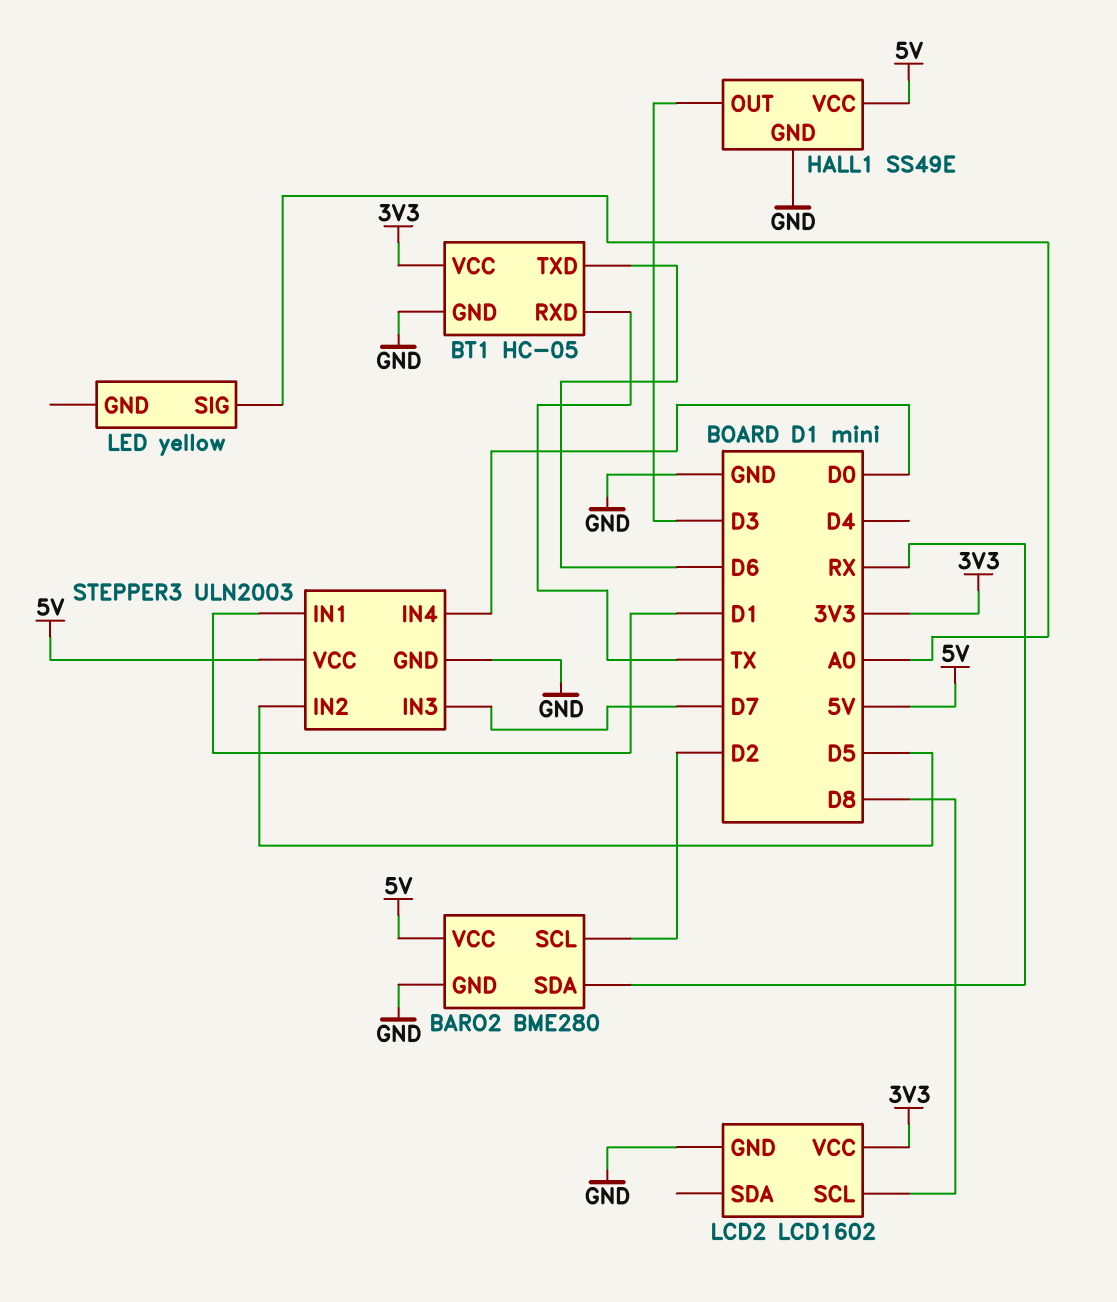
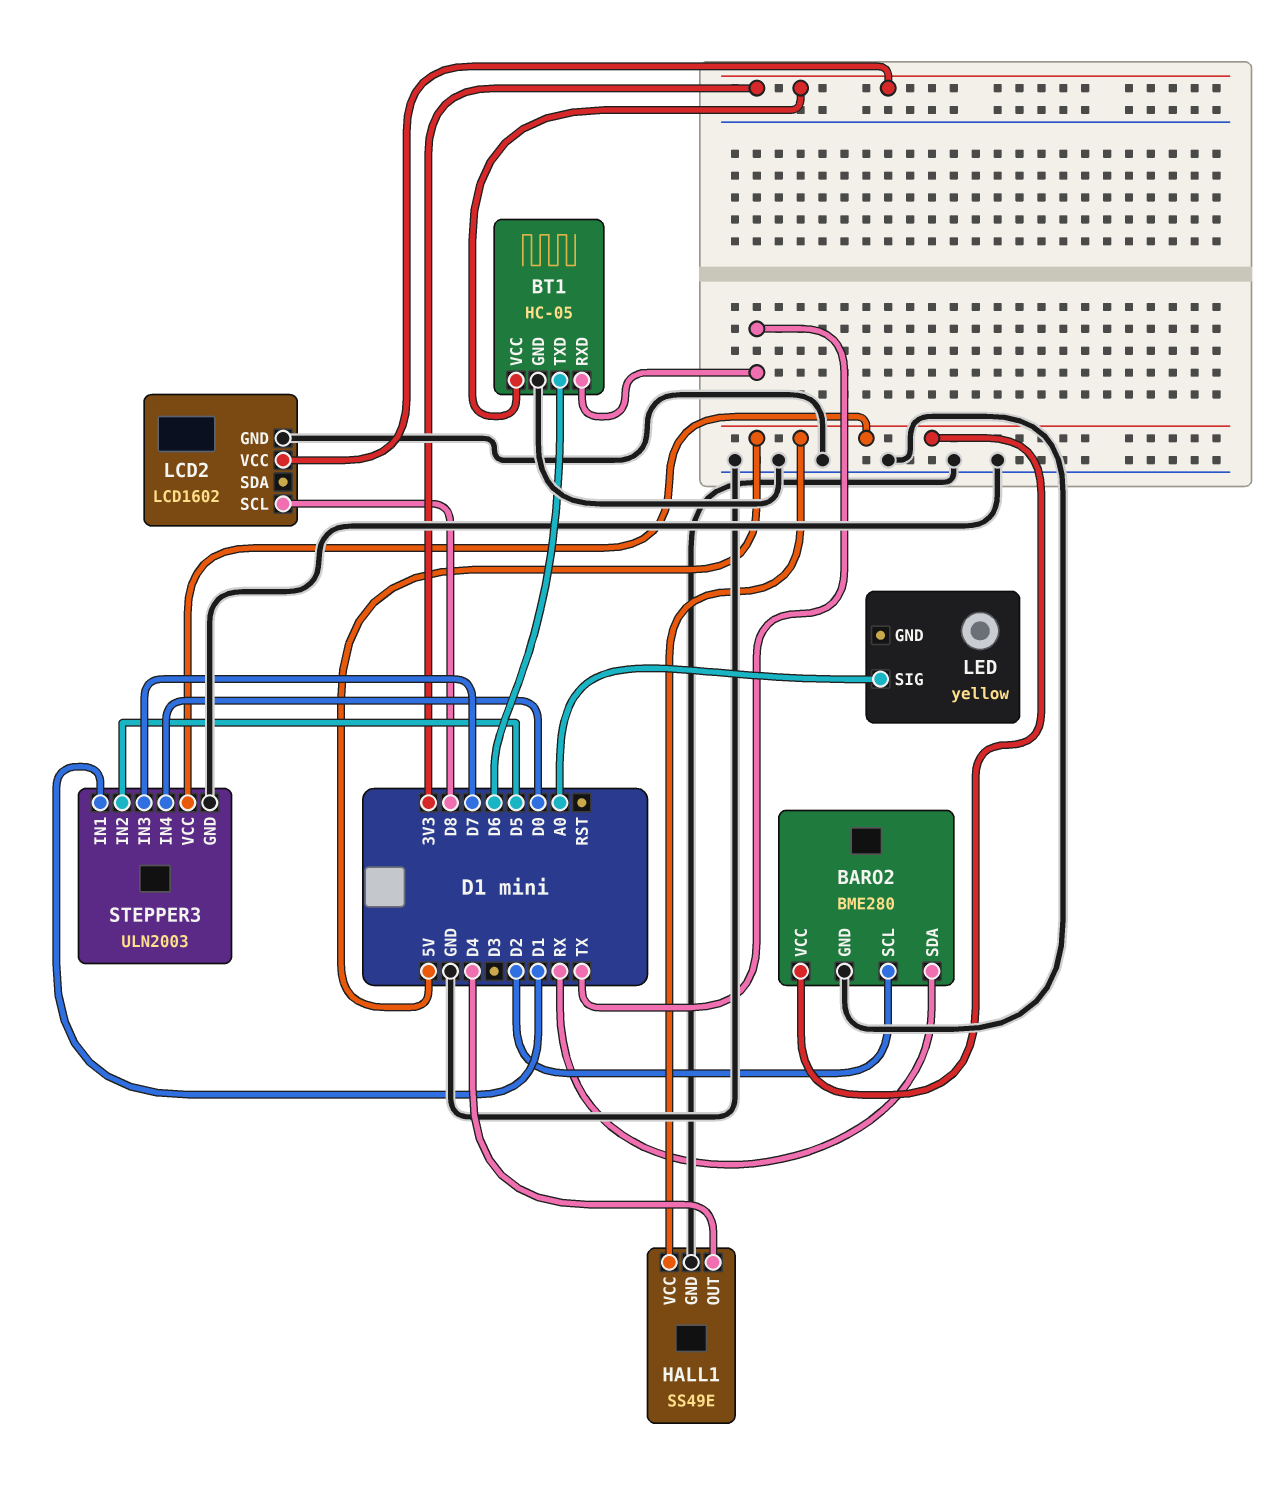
HALL1 pin OUT: D3 -> D4

